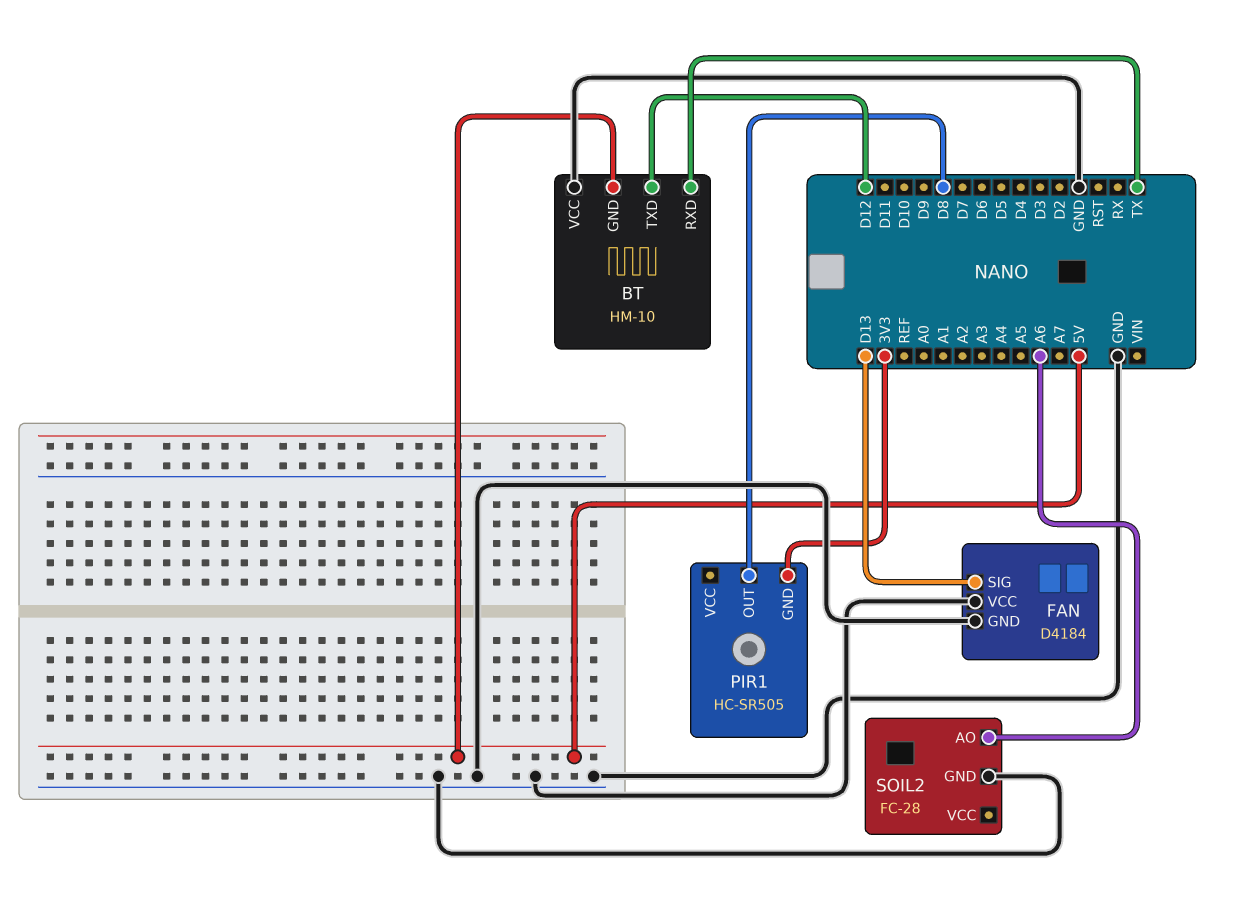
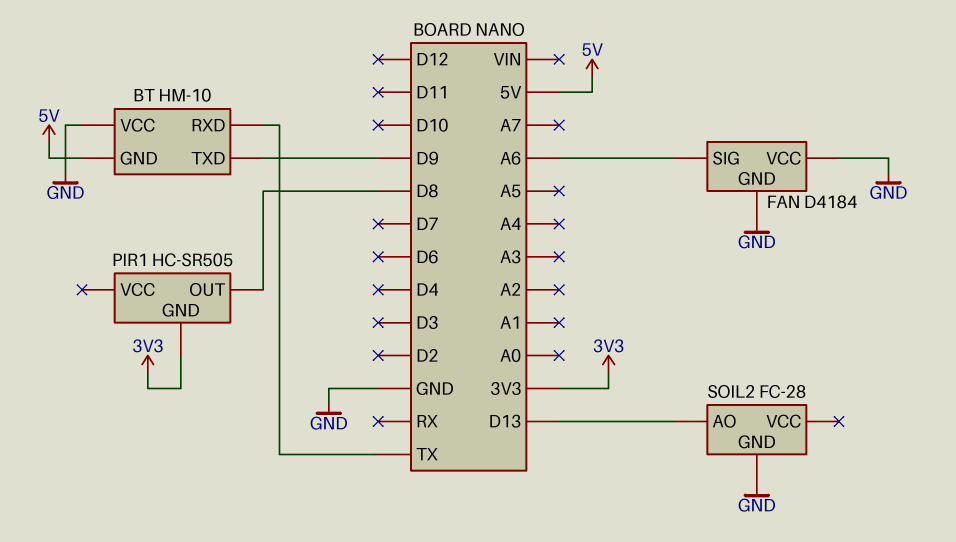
BT pin TXD: D12 -> D9
FAN pin SIG: D13 -> A6
SOIL2 pin AO: A6 -> D13

